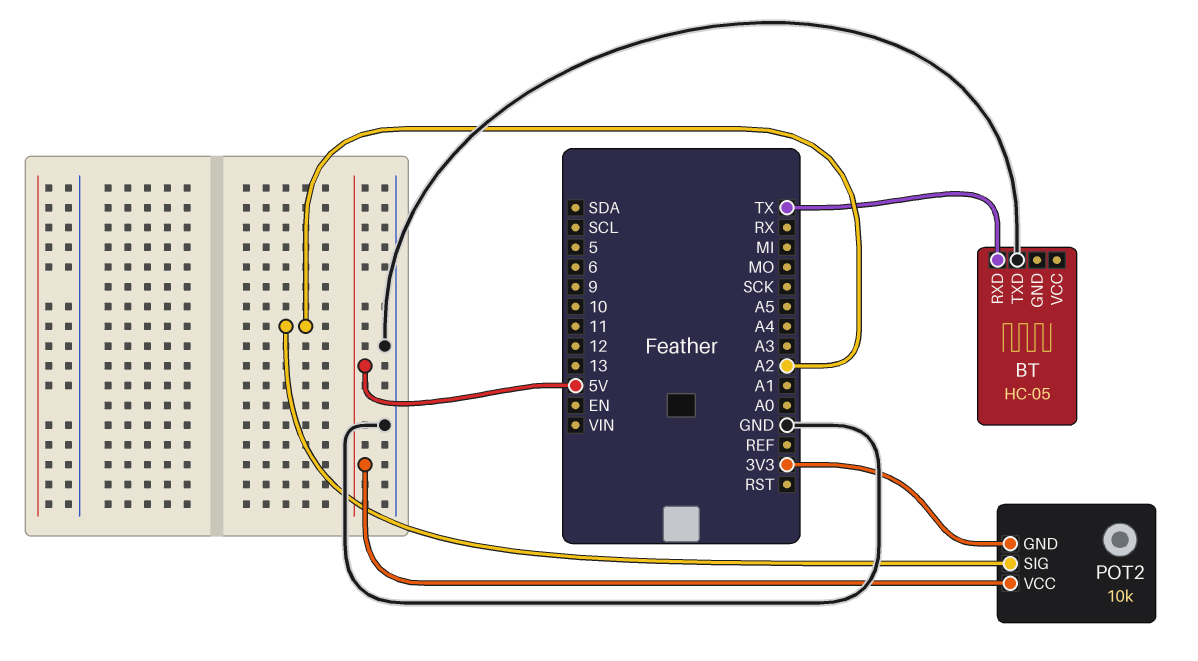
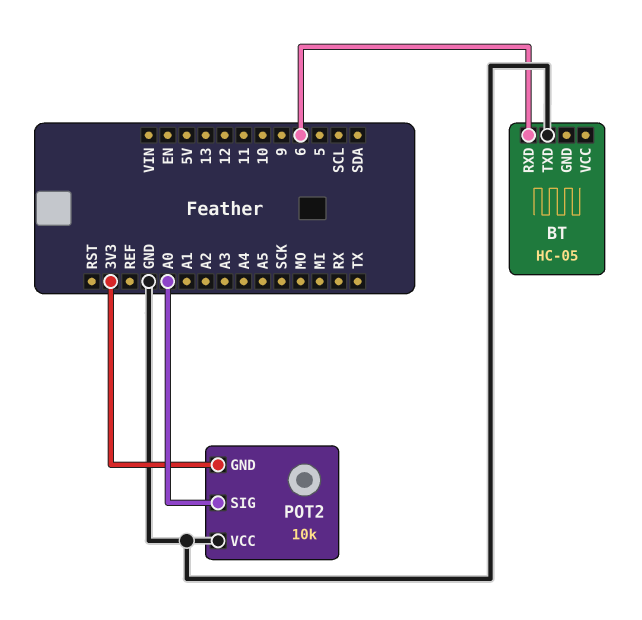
BT pin RXD: TX -> 6
POT2 pin SIG: A2 -> A0
POT2 pin VCC: 5V -> GND

